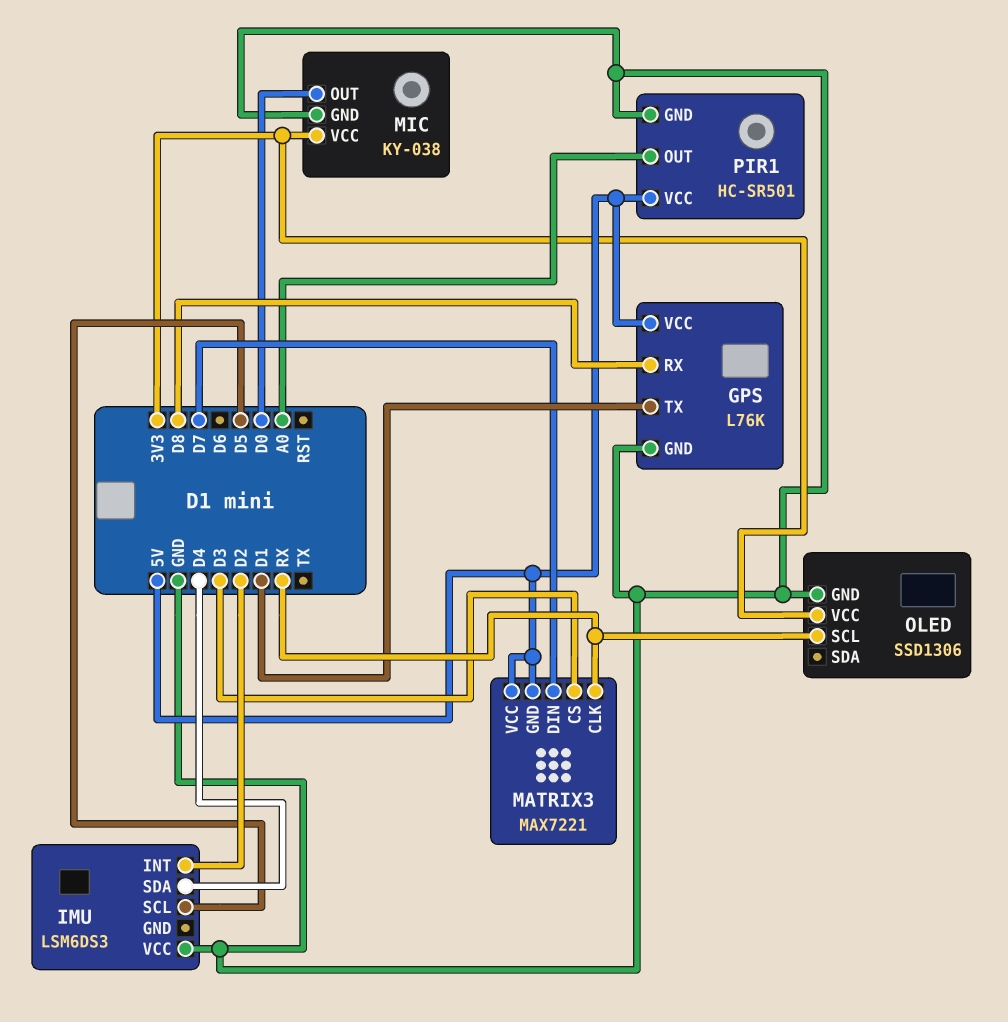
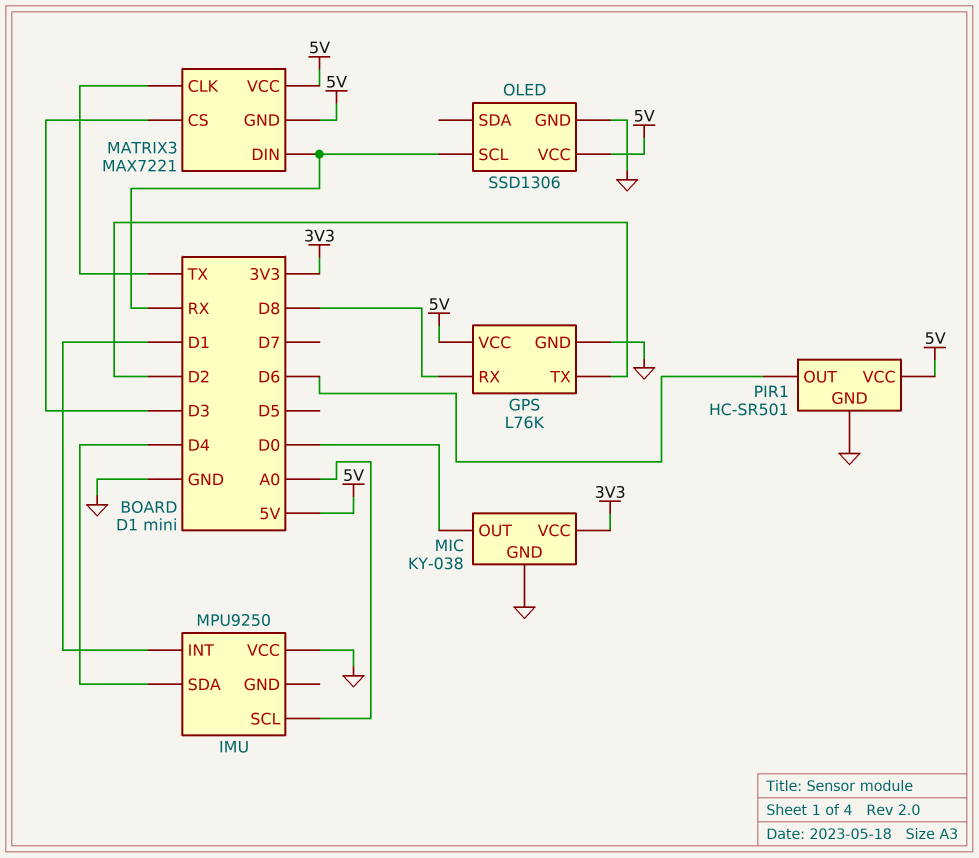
GPS pin TX: D1 -> D2
IMU: LSM6DS3 -> MPU9250
IMU pin INT: D2 -> D1
IMU pin SCL: D5 -> A0
MATRIX3 pin CLK: RX -> TX
MATRIX3 pin DIN: D7 -> RX
OLED pin VCC: 3V3 -> 5V
PIR1 pin OUT: A0 -> D6

